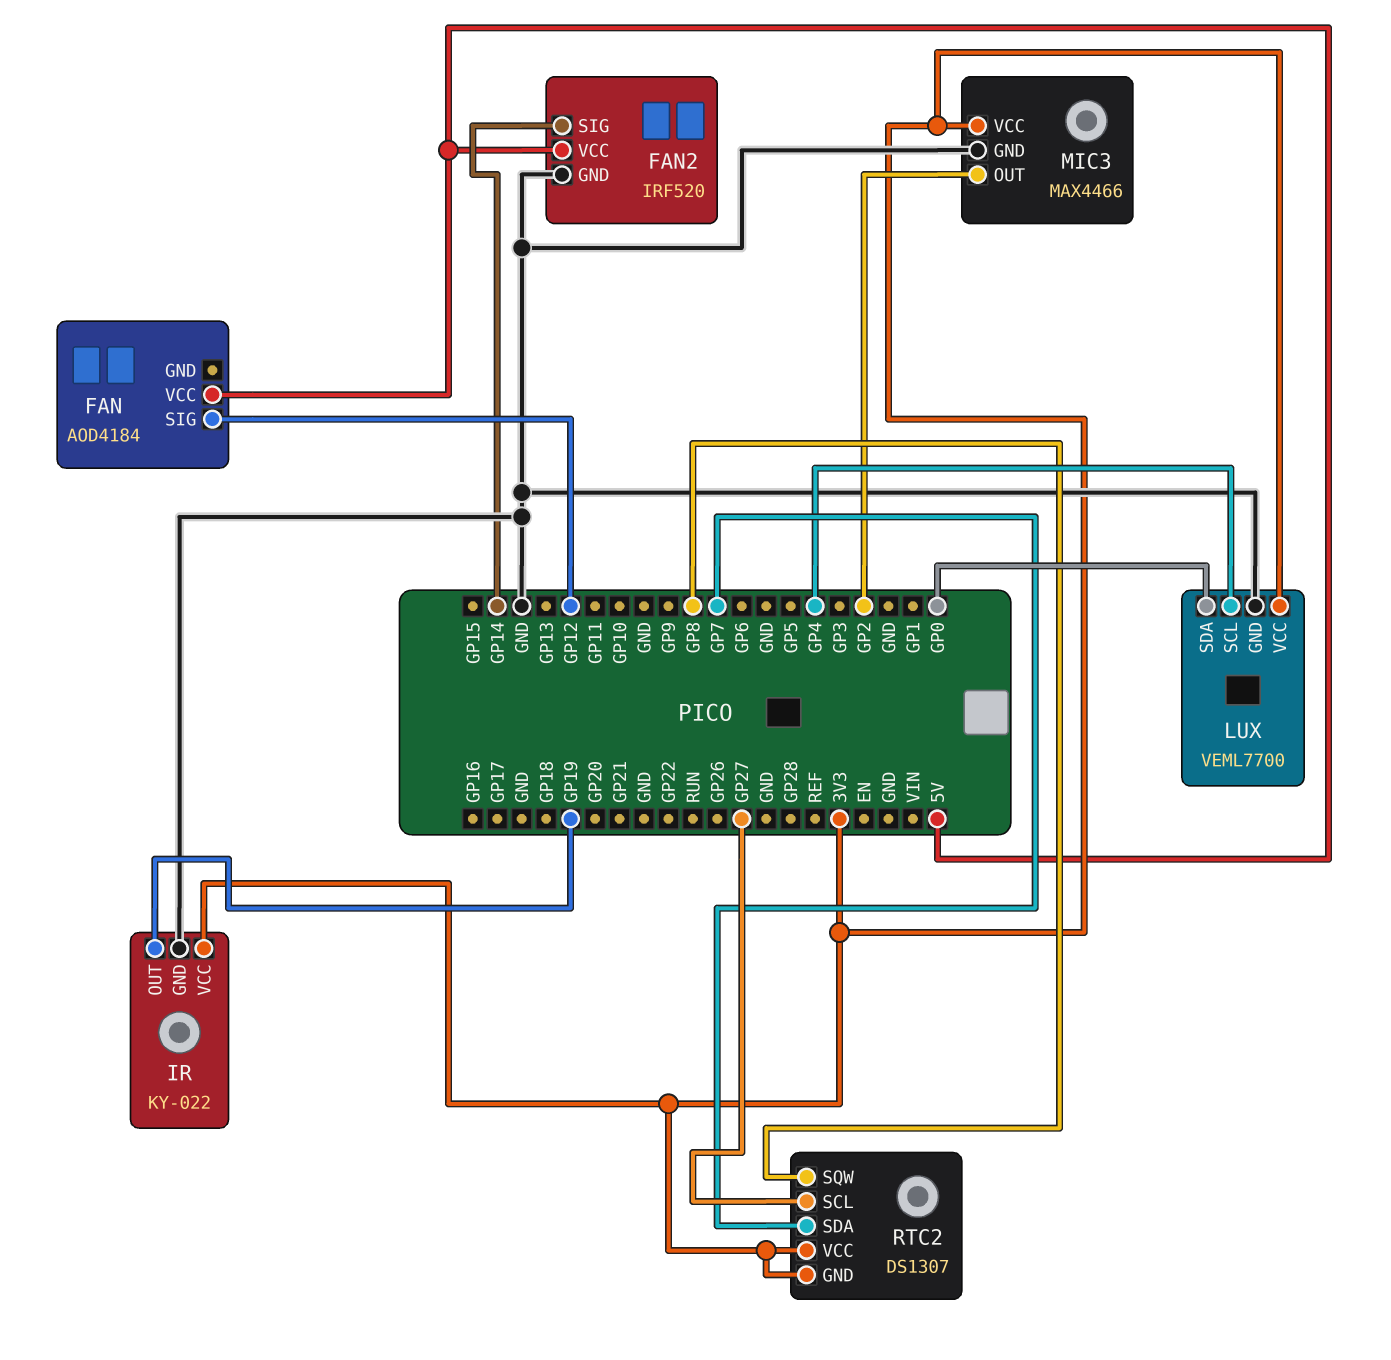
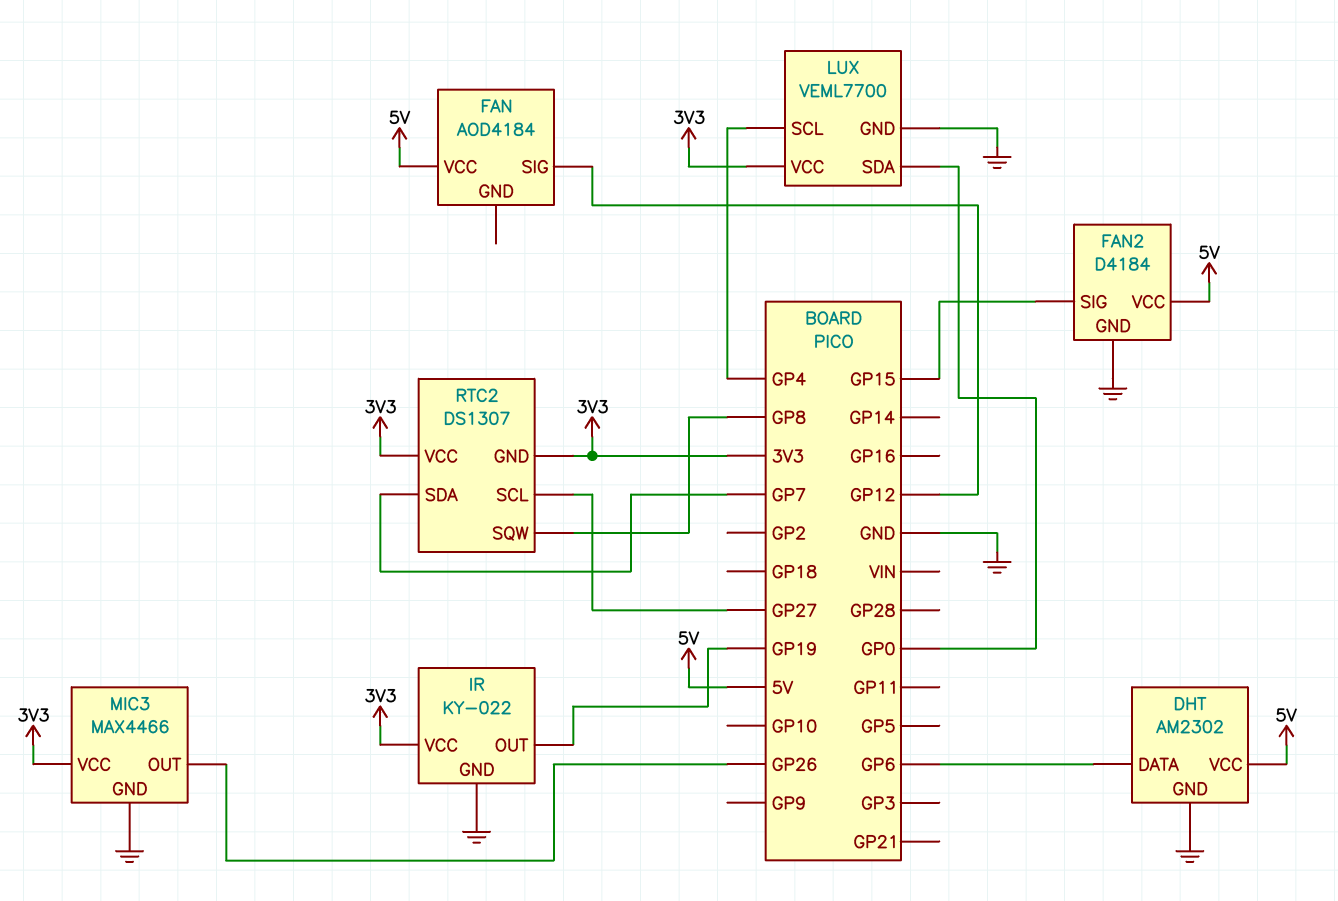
DHT: none -> AM2302
DHT pin DATA: none -> GP6
DHT pin GND: none -> GND
DHT pin VCC: none -> 5V
FAN2: IRF520 -> D4184
FAN2 pin SIG: GP14 -> GP15
MIC3 pin OUT: GP2 -> GP26

